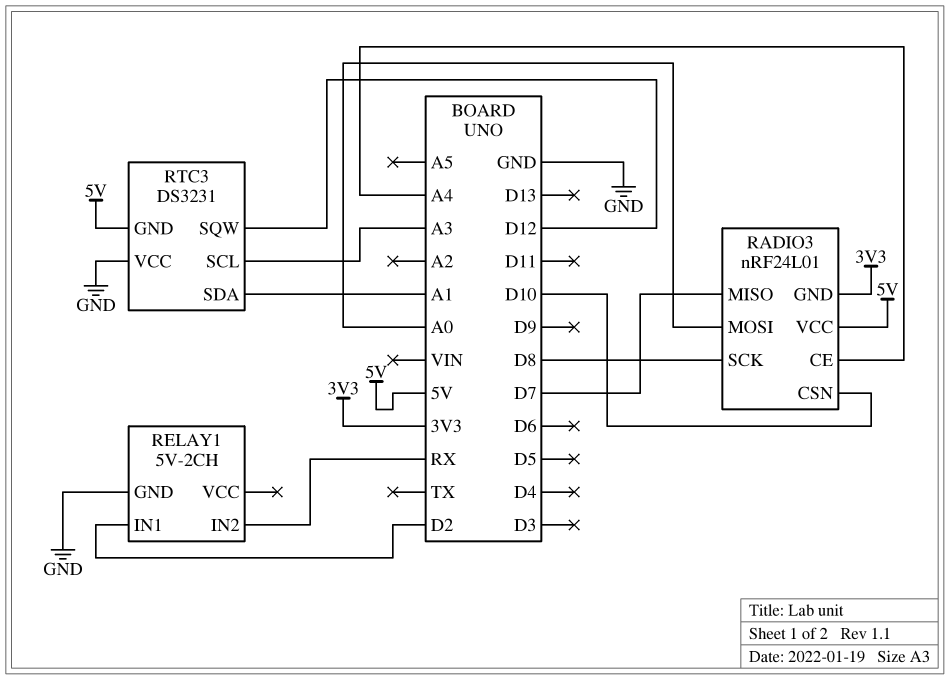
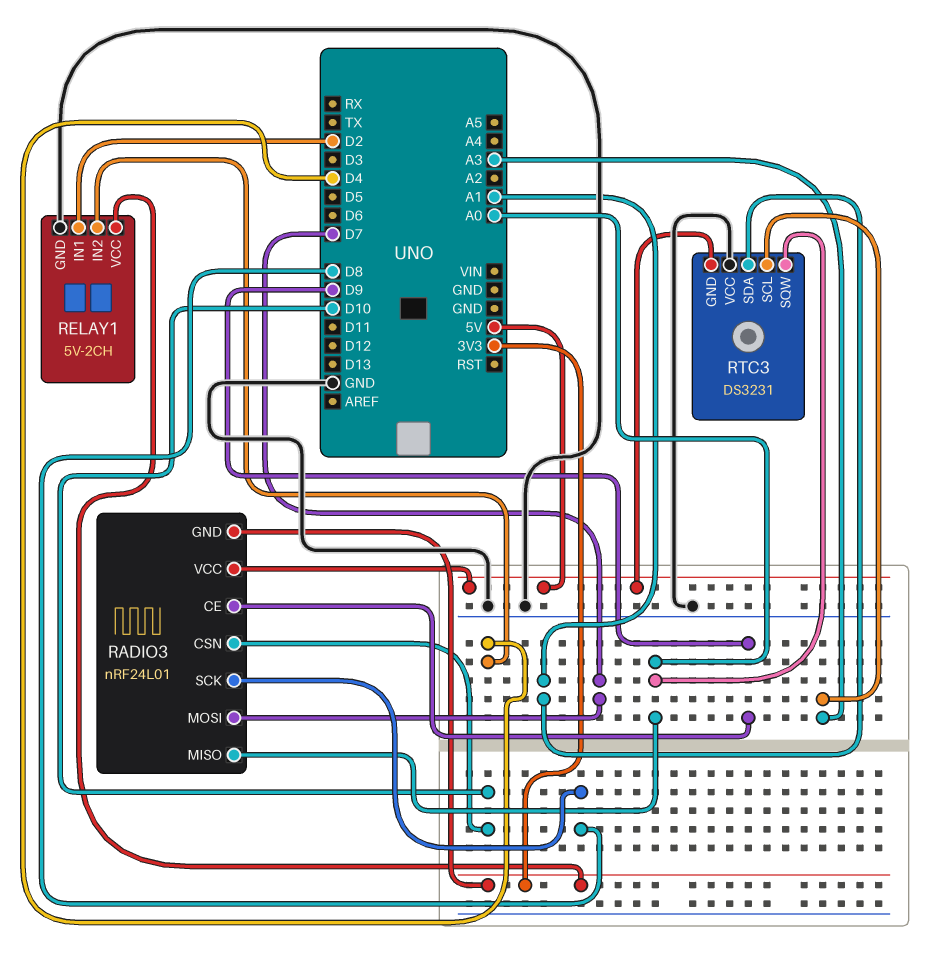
RADIO3 pin CE: A4 -> D9
RADIO3 pin MISO: D7 -> A0
RADIO3 pin MOSI: A0 -> D7
RELAY1 pin IN2: RX -> D4
RELAY1 pin VCC: none -> 3V3
RTC3 pin SQW: D12 -> A0

